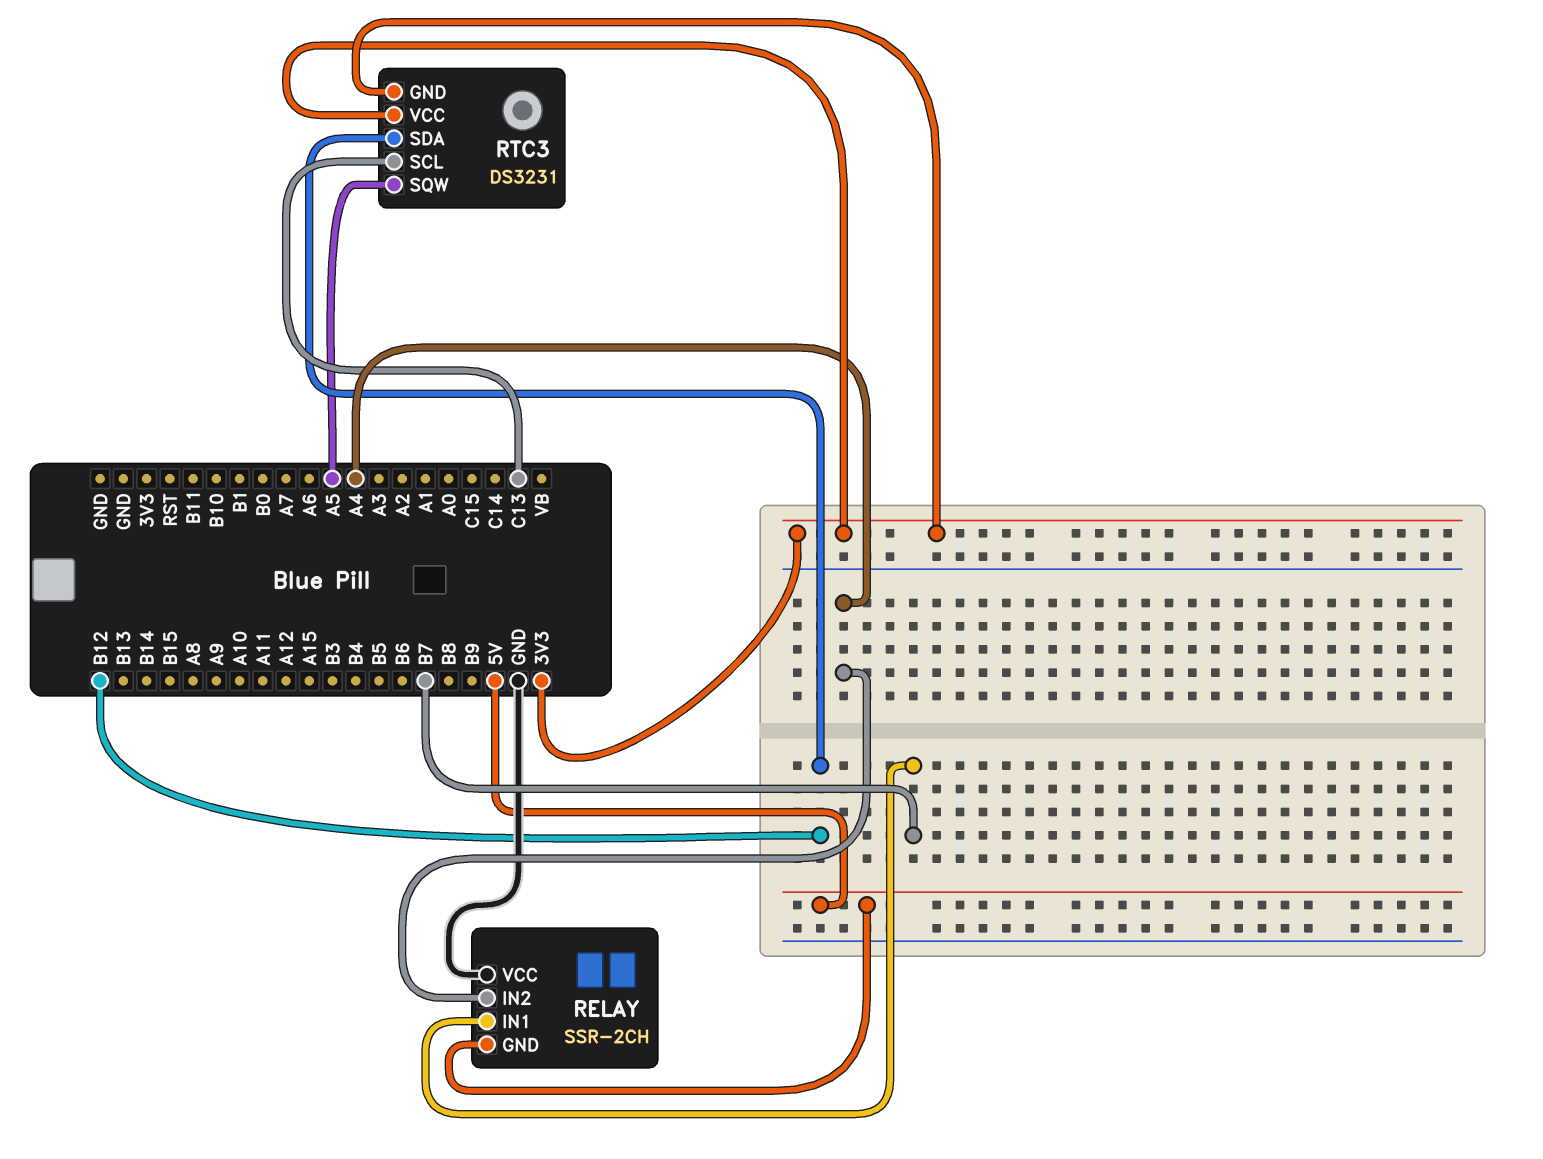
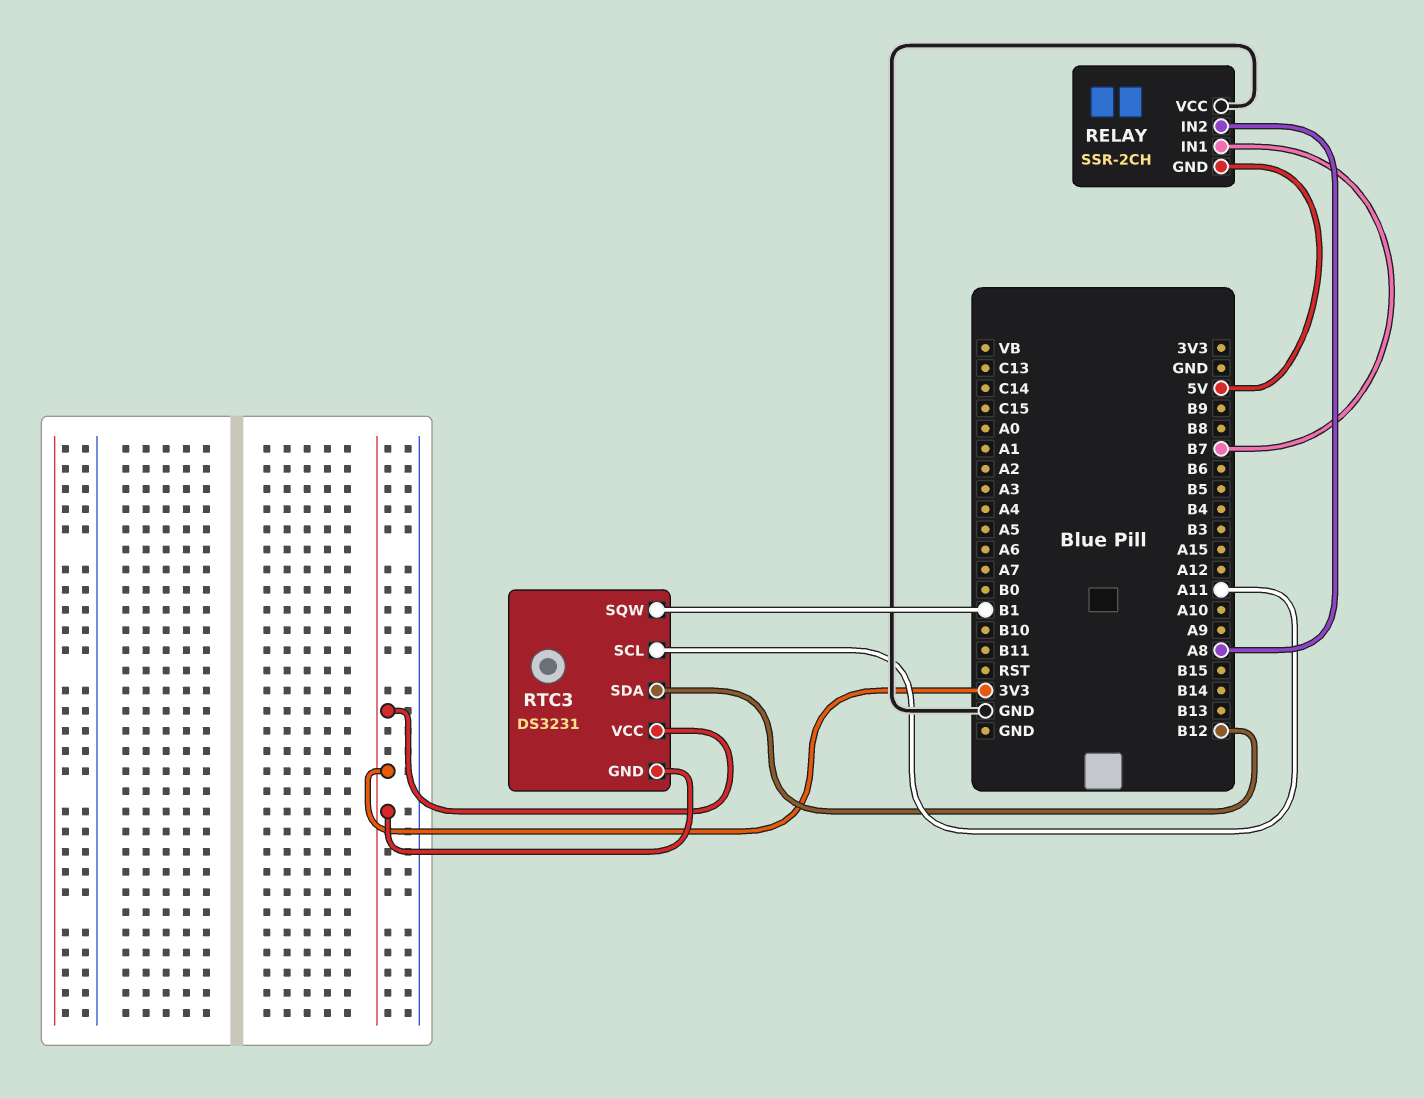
RELAY pin IN2: A4 -> A8
RTC3 pin SCL: C13 -> A11
RTC3 pin SQW: A5 -> B1

